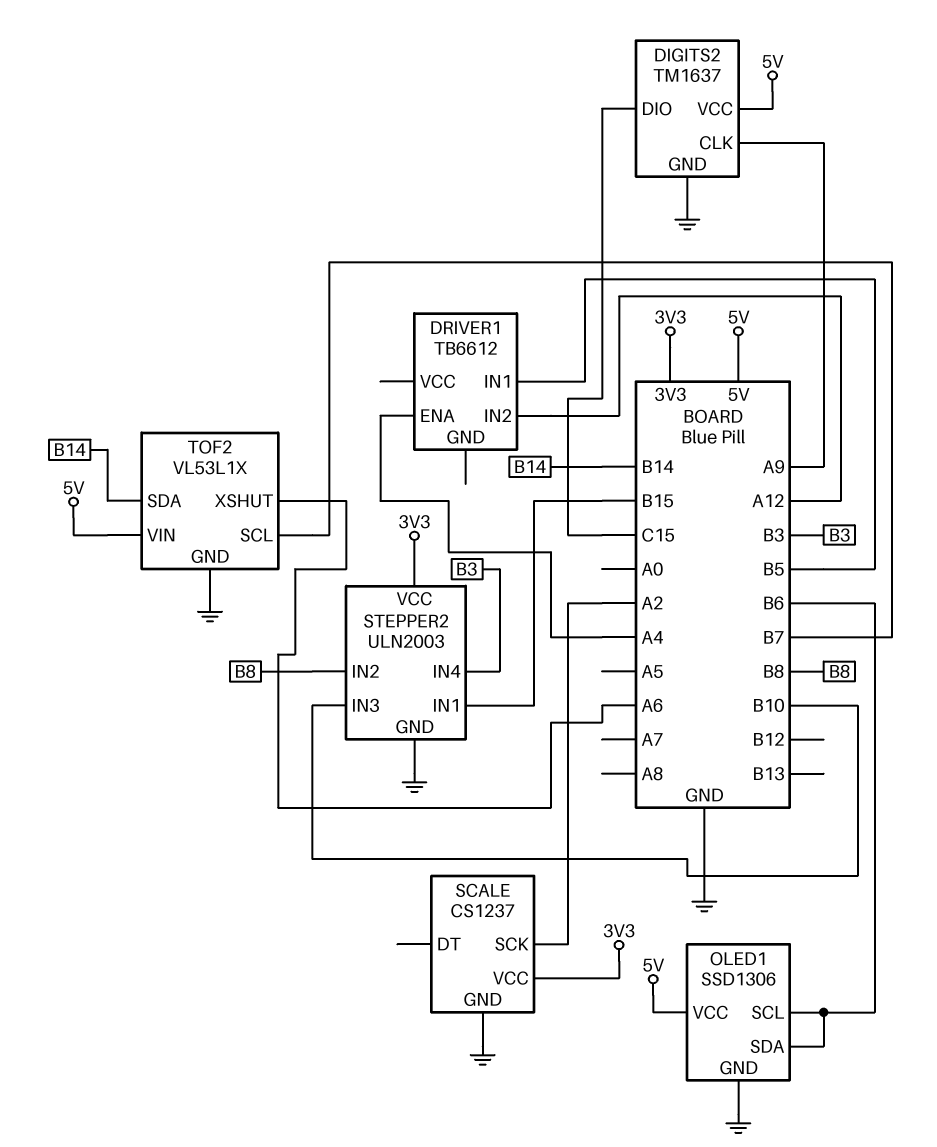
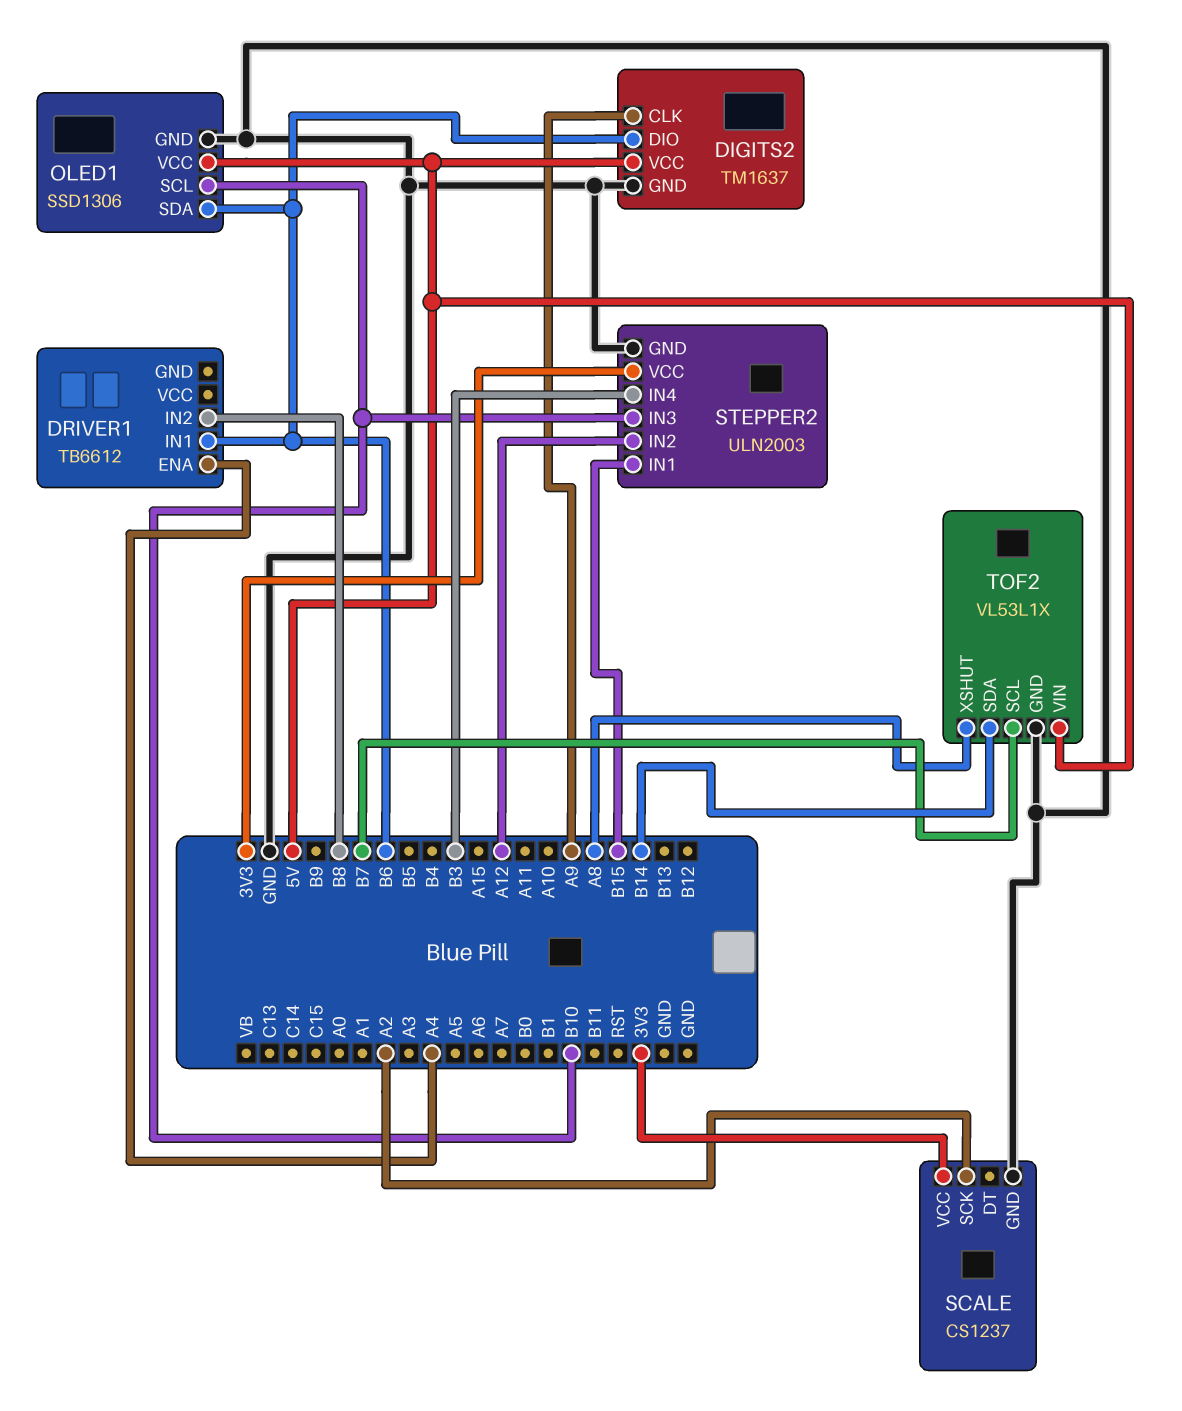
DIGITS2 pin DIO: C15 -> B6
DRIVER1 pin IN1: B5 -> B6
DRIVER1 pin IN2: A12 -> B8
OLED1 pin SCL: B6 -> B10
STEPPER2 pin IN2: B8 -> A12
TOF2 pin XSHUT: A6 -> A8

